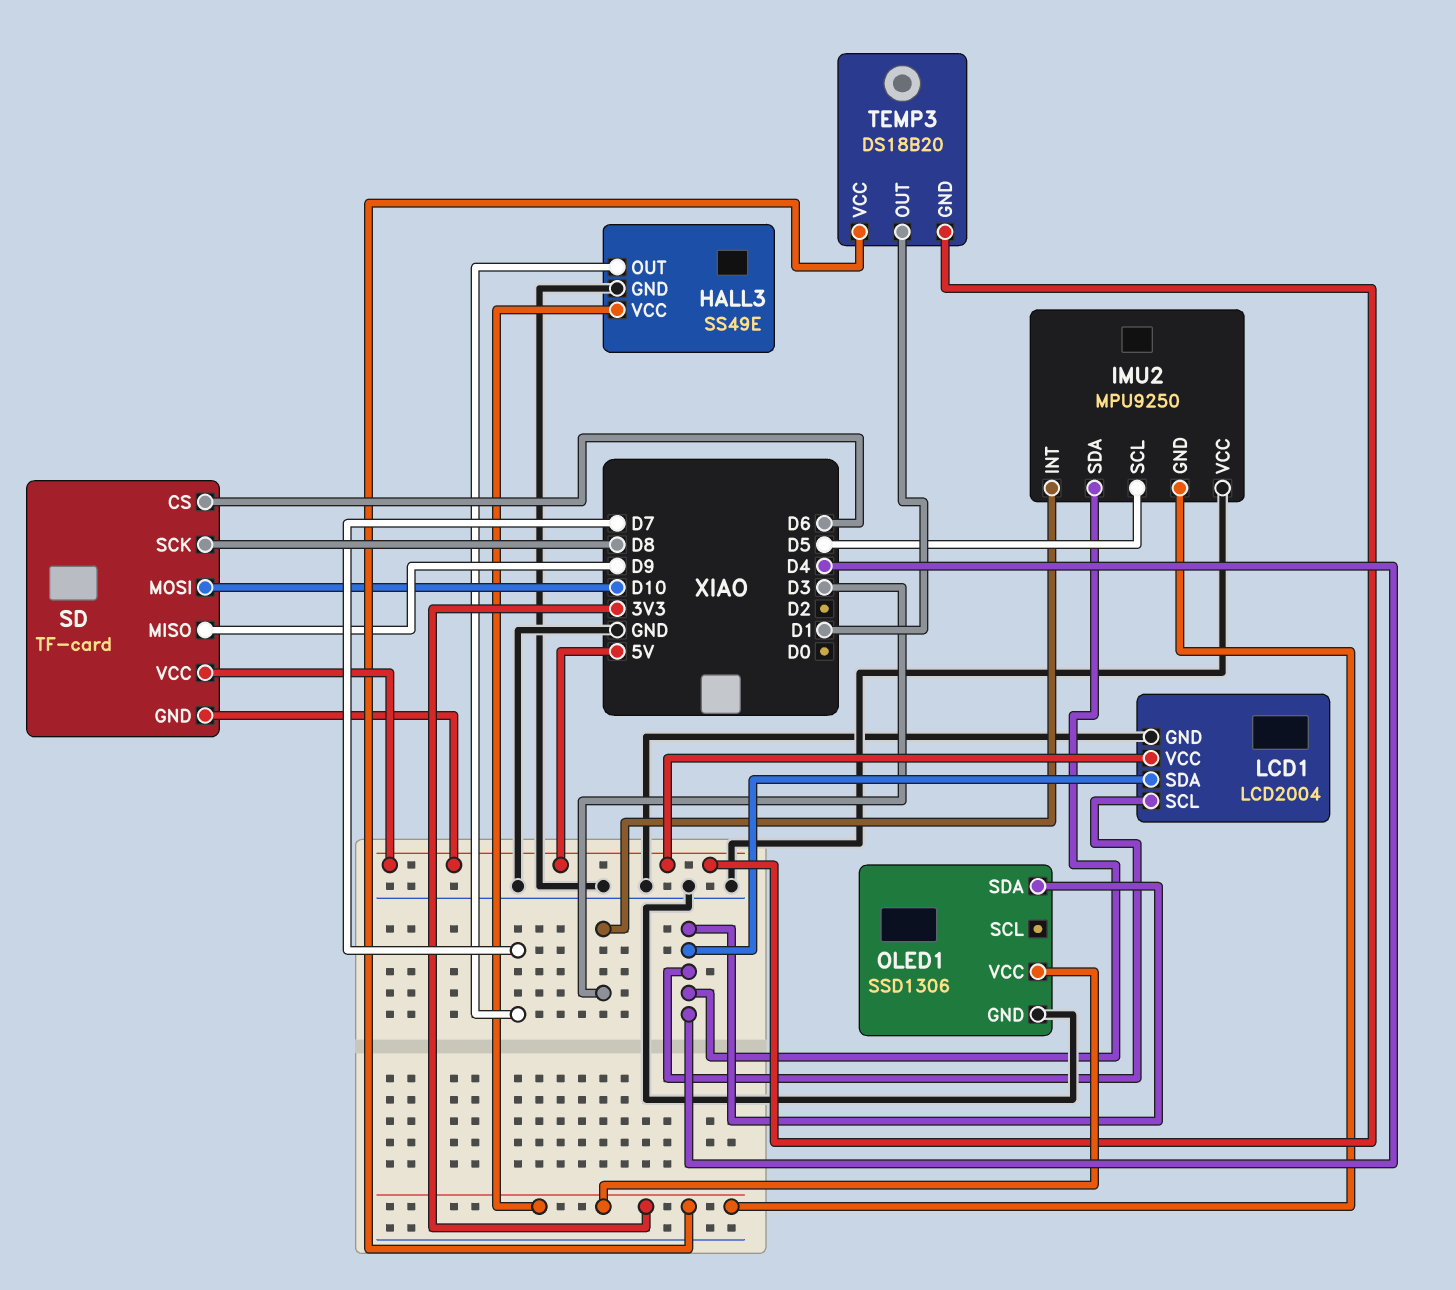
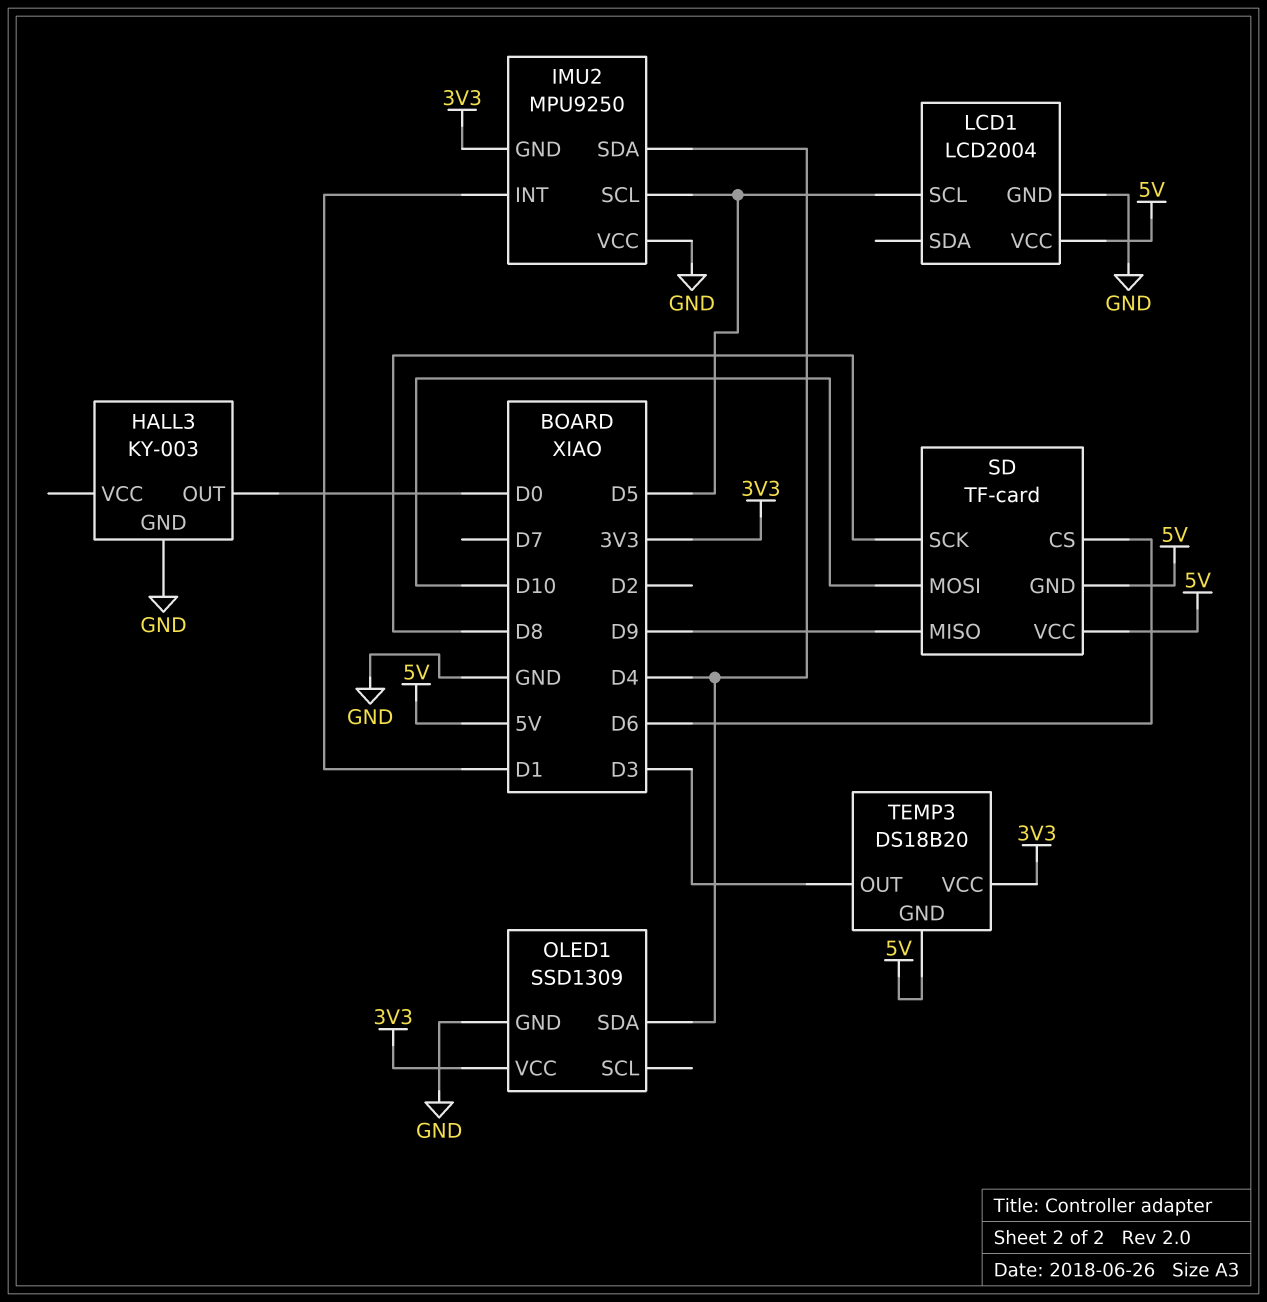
HALL3: SS49E -> KY-003
HALL3 pin OUT: D7 -> D0
HALL3 pin VCC: 3V3 -> none
IMU2 pin INT: D3 -> D1
LCD1 pin SCL: D4 -> D5
LCD1 pin SDA: D4 -> none
OLED1: SSD1306 -> SSD1309
TEMP3 pin OUT: D1 -> D3

